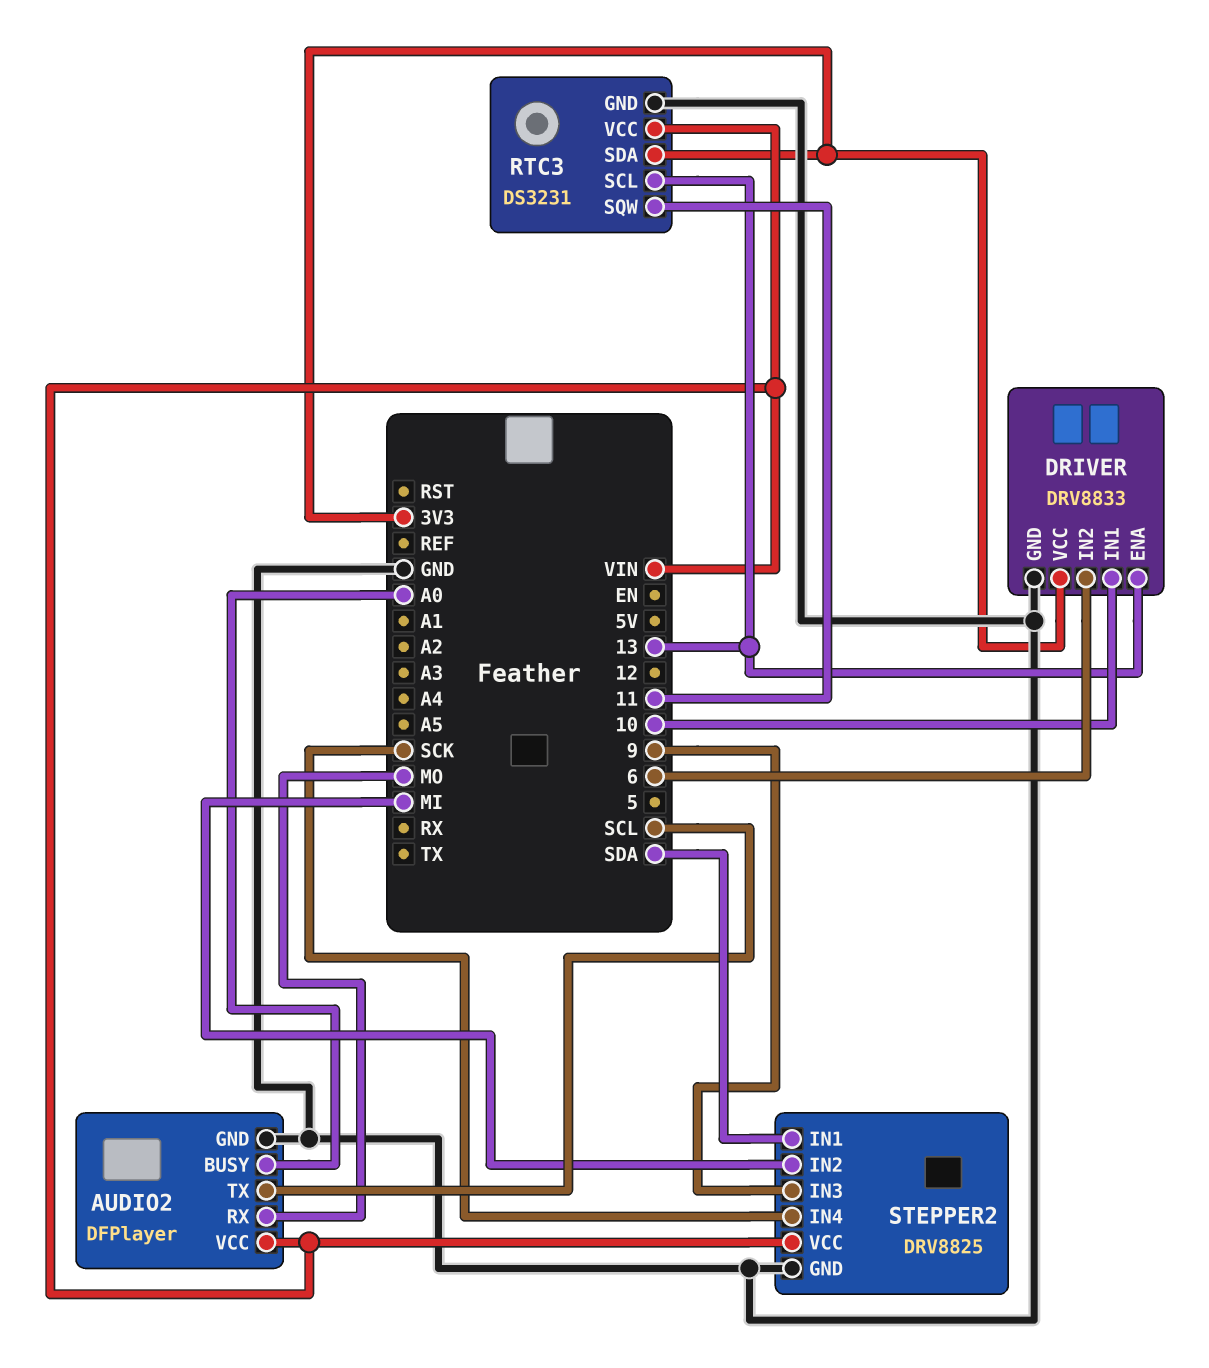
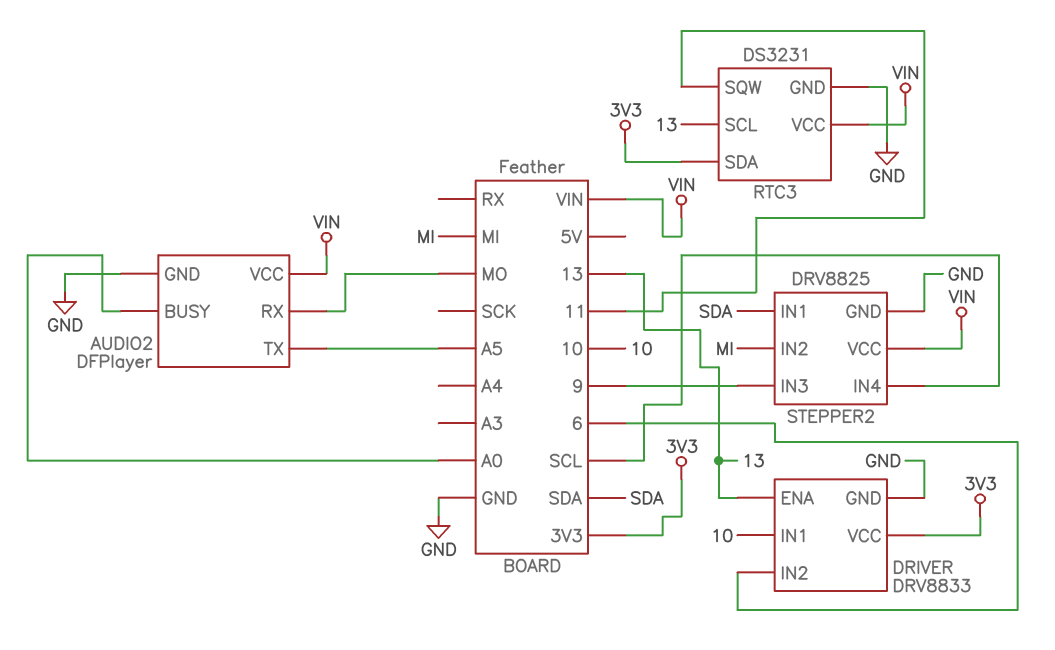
AUDIO2 pin TX: SCL -> A5
STEPPER2 pin IN4: SCK -> SCL

